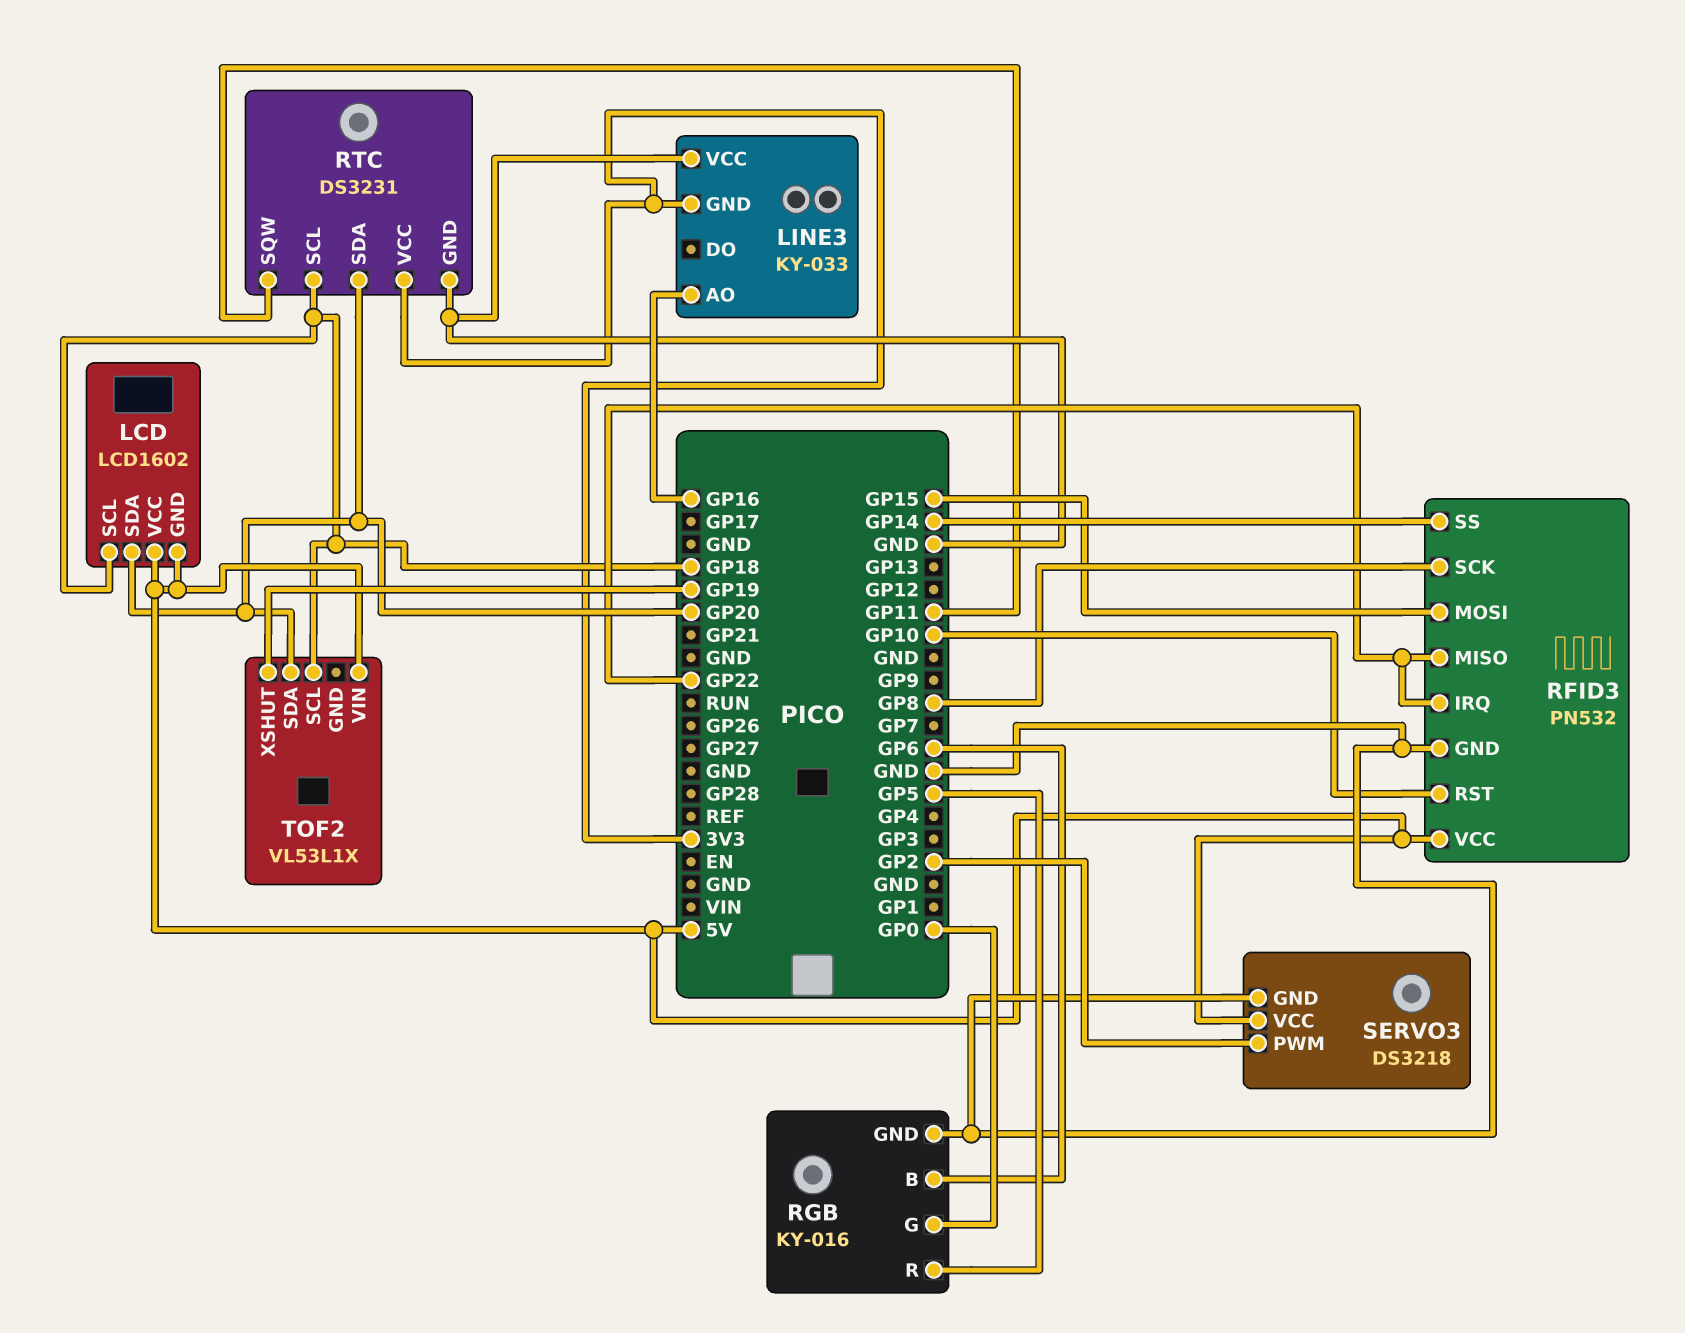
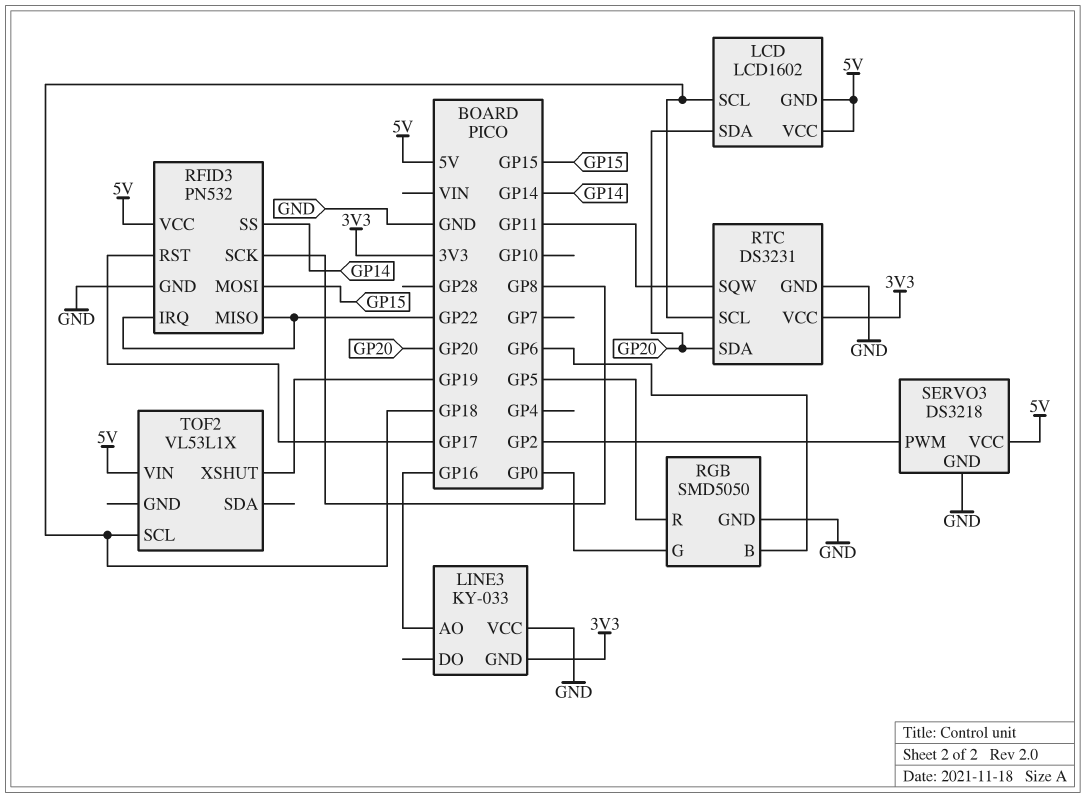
RFID3 pin RST: GP10 -> GP17
RGB: KY-016 -> SMD5050
TOF2 pin SDA: GP20 -> none

